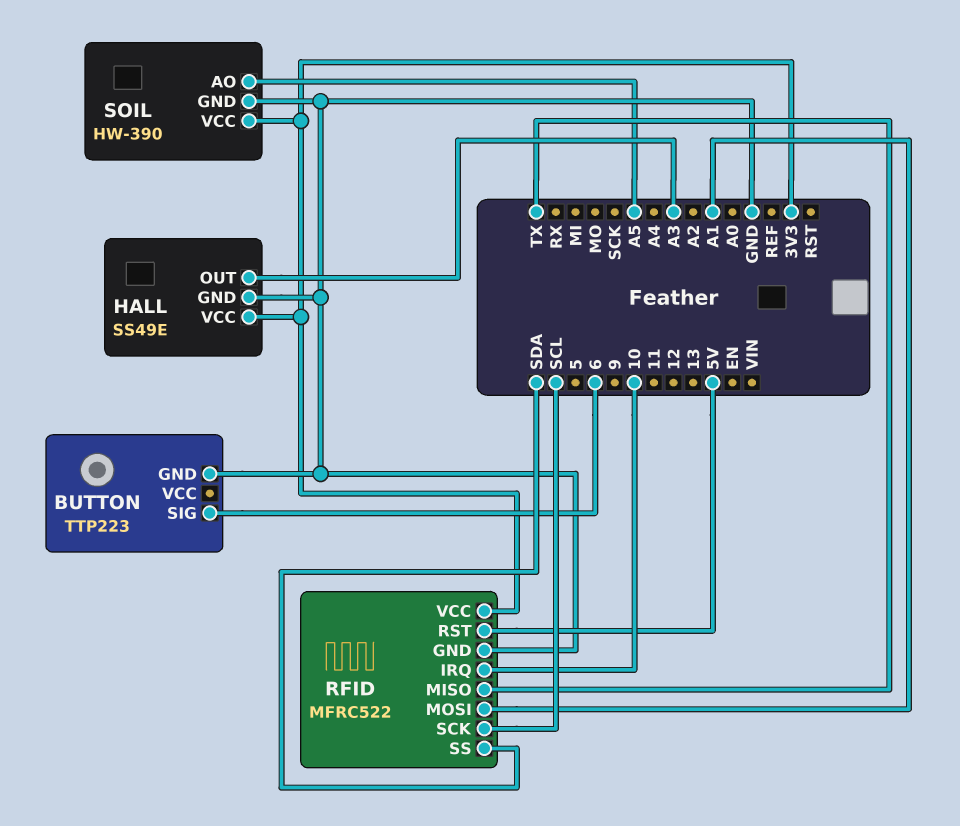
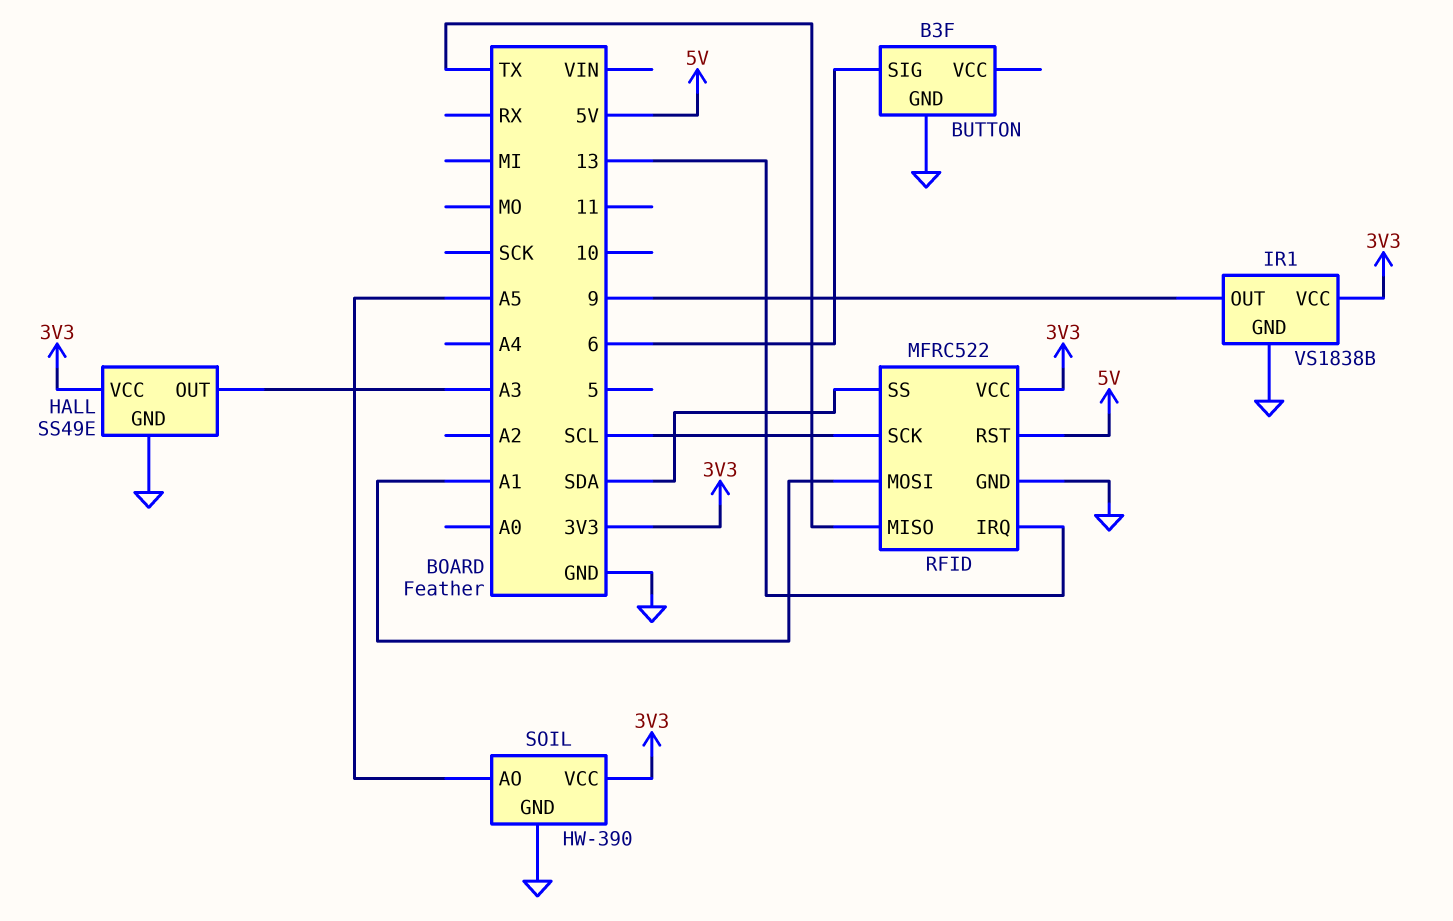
BUTTON: TTP223 -> B3F
IR1: none -> VS1838B
IR1 pin GND: none -> GND
IR1 pin OUT: none -> 9
IR1 pin VCC: none -> 3V3
RFID pin IRQ: 10 -> 13

